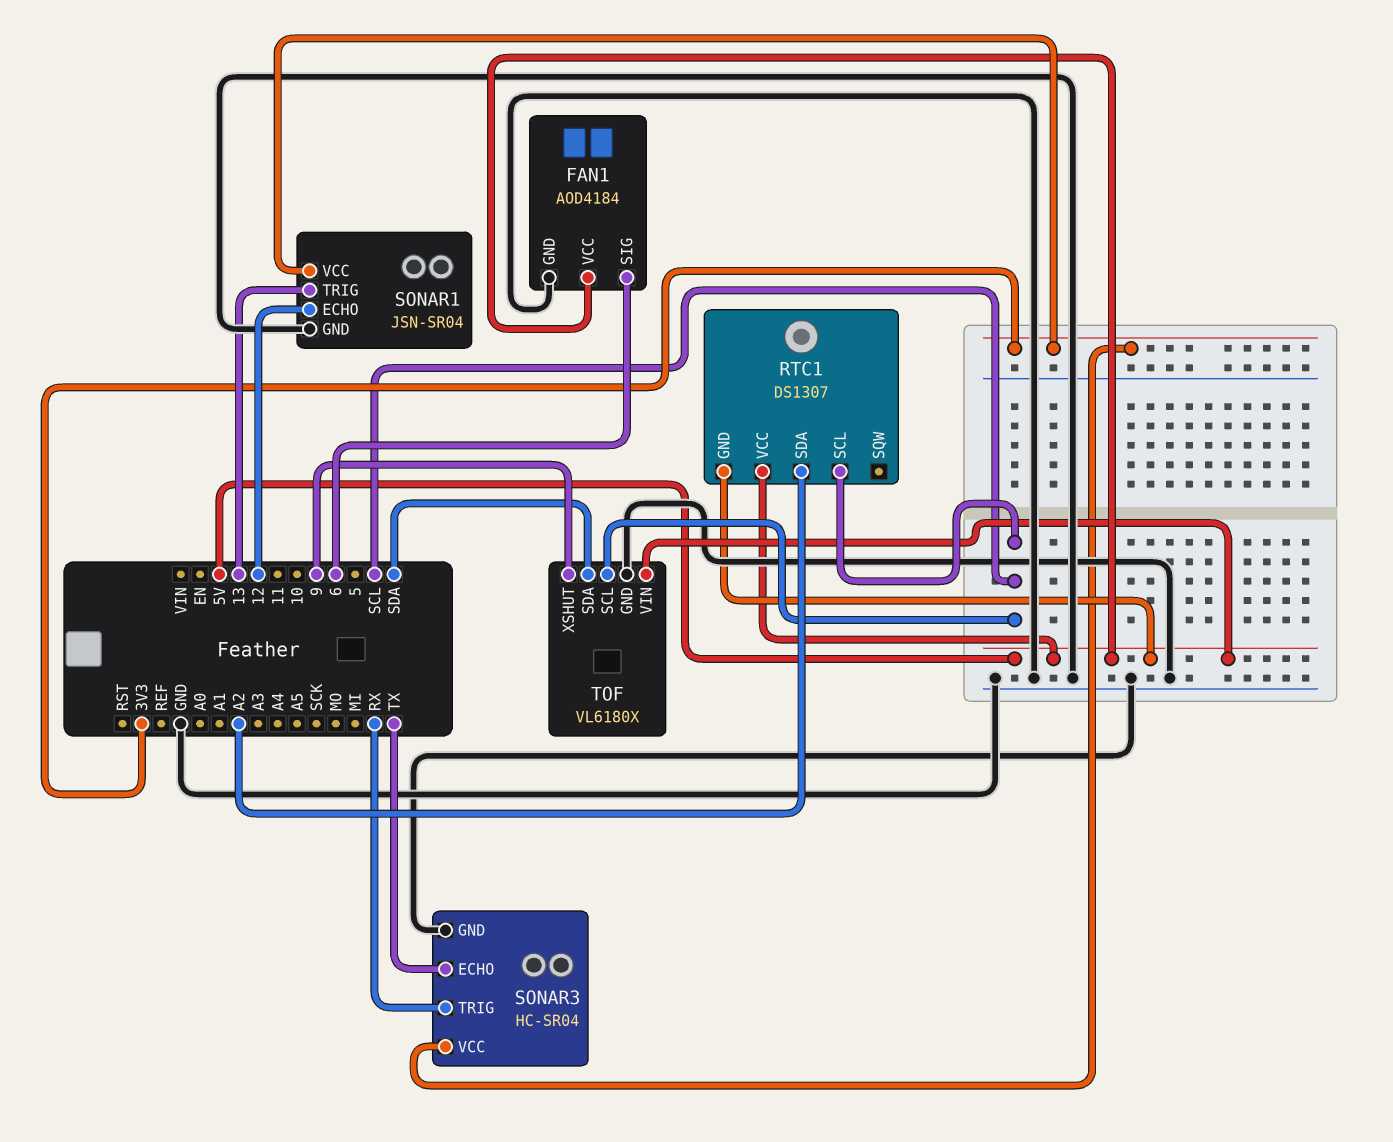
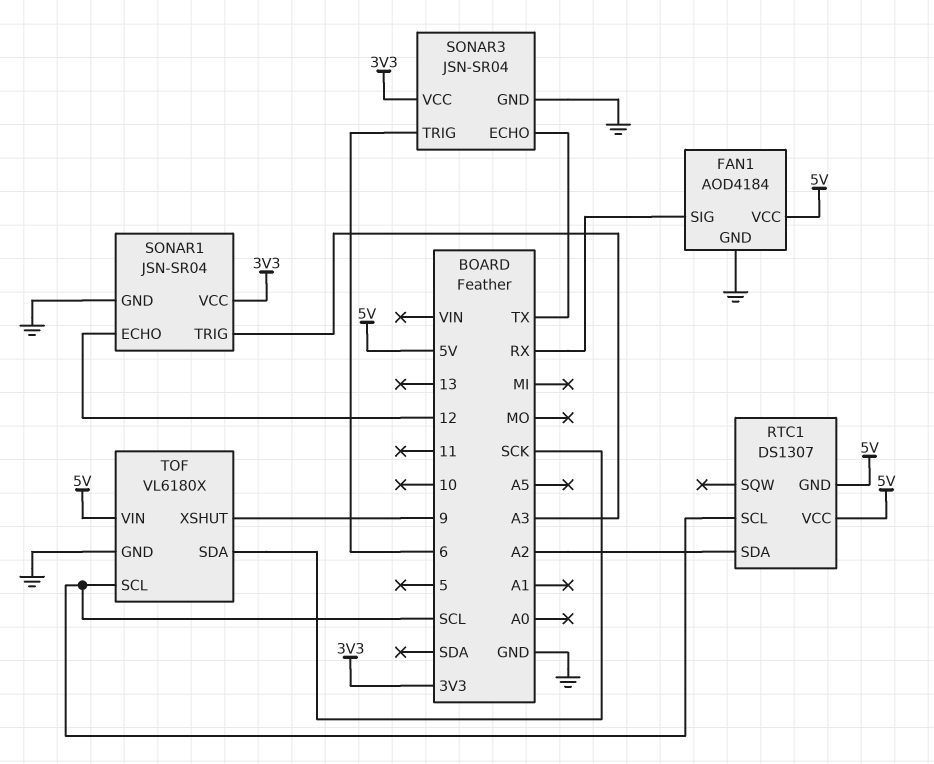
FAN1 pin SIG: 6 -> RX
SONAR1 pin TRIG: 13 -> A3
SONAR3: HC-SR04 -> JSN-SR04
SONAR3 pin TRIG: RX -> 6
TOF pin SDA: SDA -> SCK

